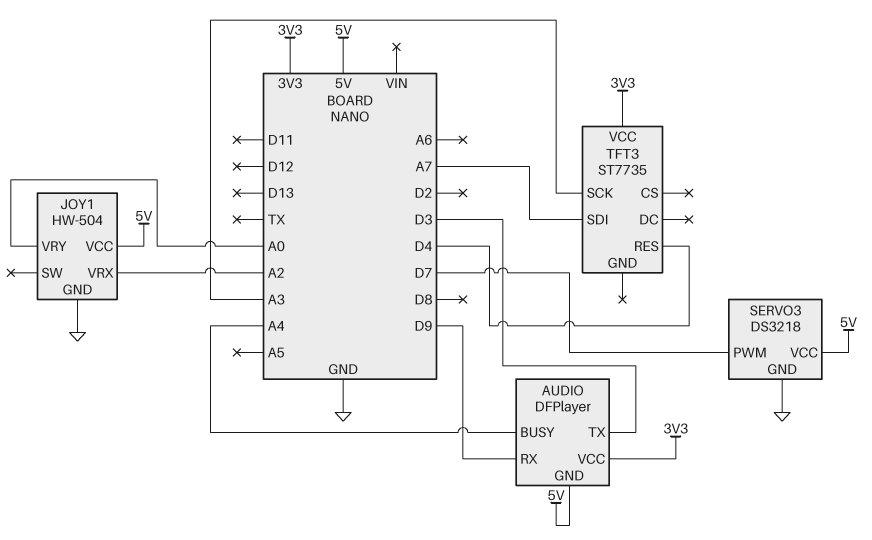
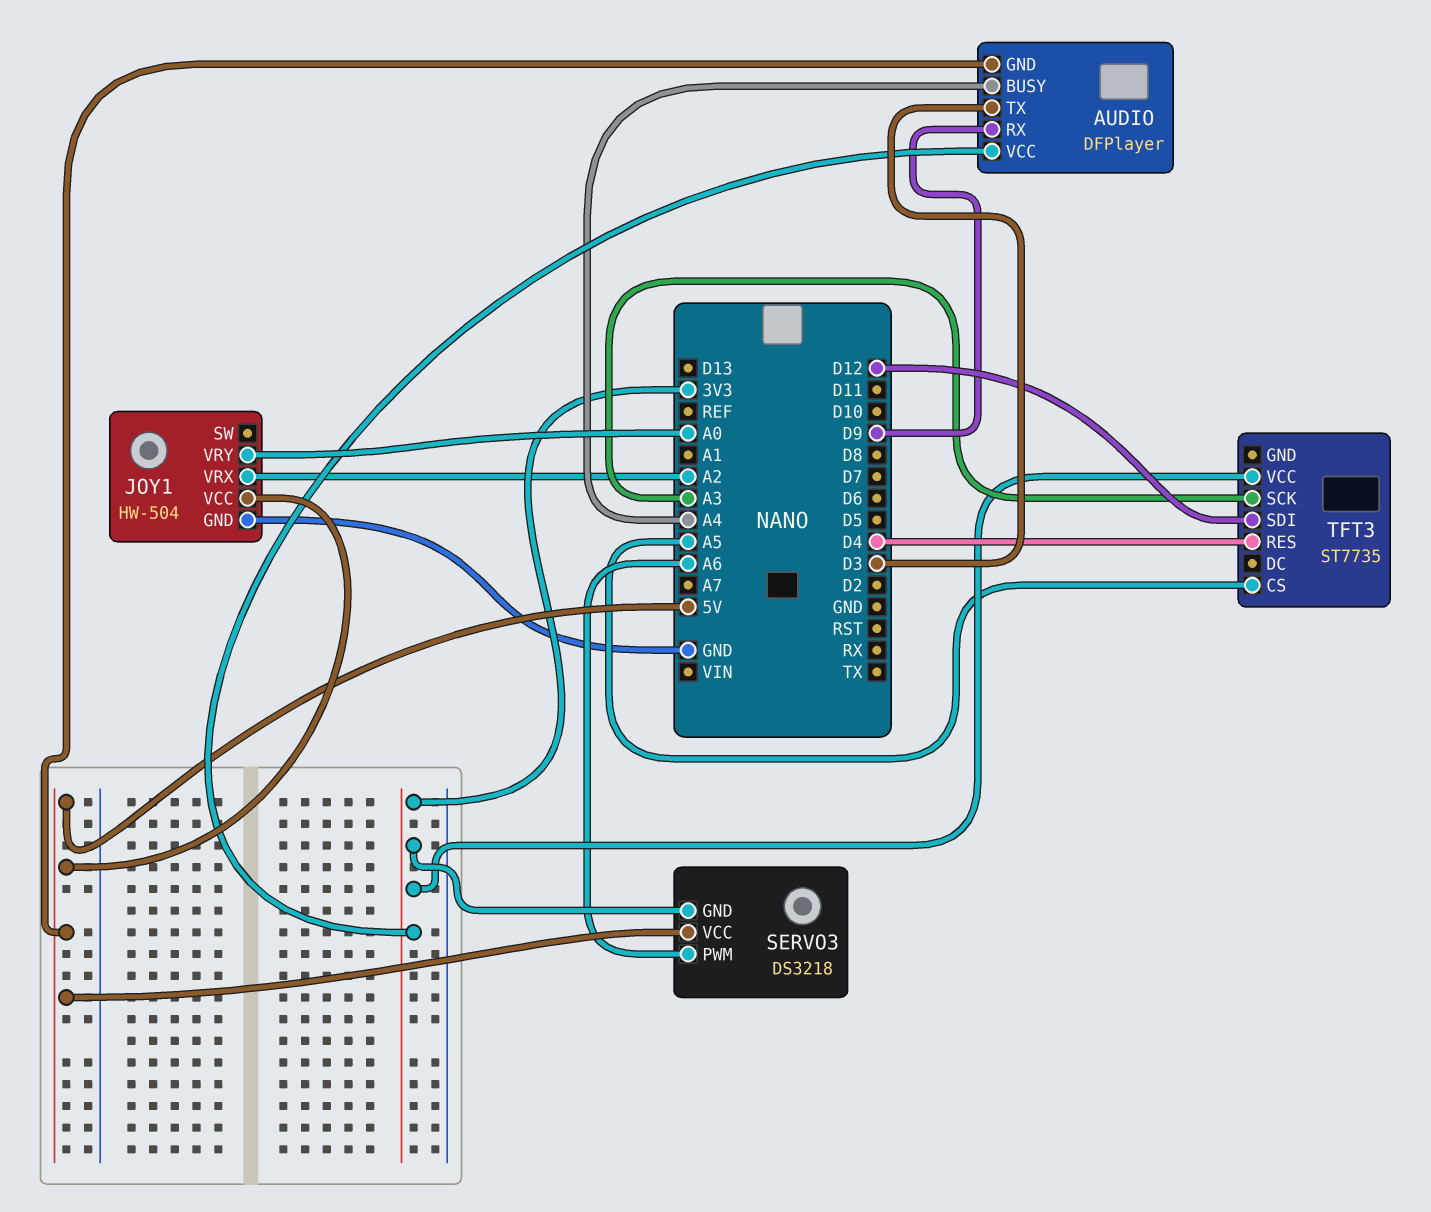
SERVO3 pin GND: GND -> 3V3
SERVO3 pin PWM: D7 -> A6
TFT3 pin CS: none -> A5
TFT3 pin SDI: A7 -> D12

